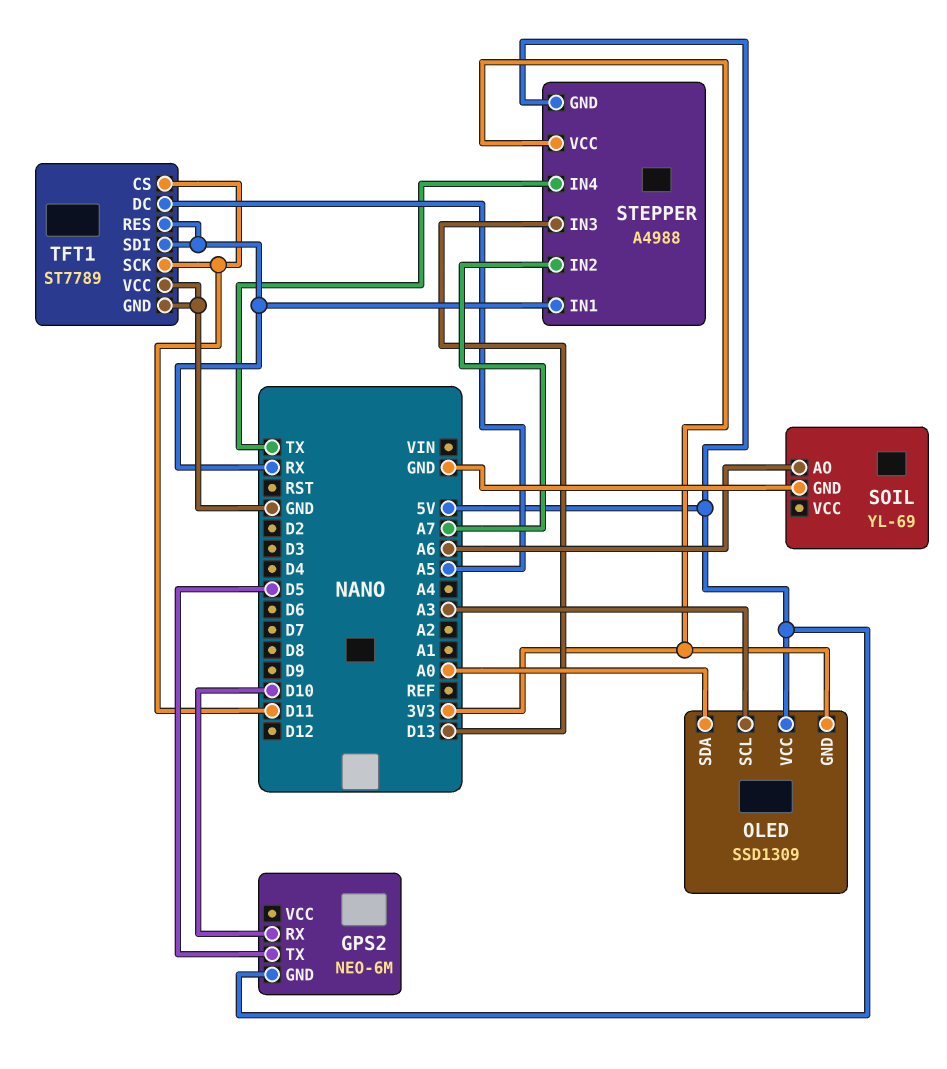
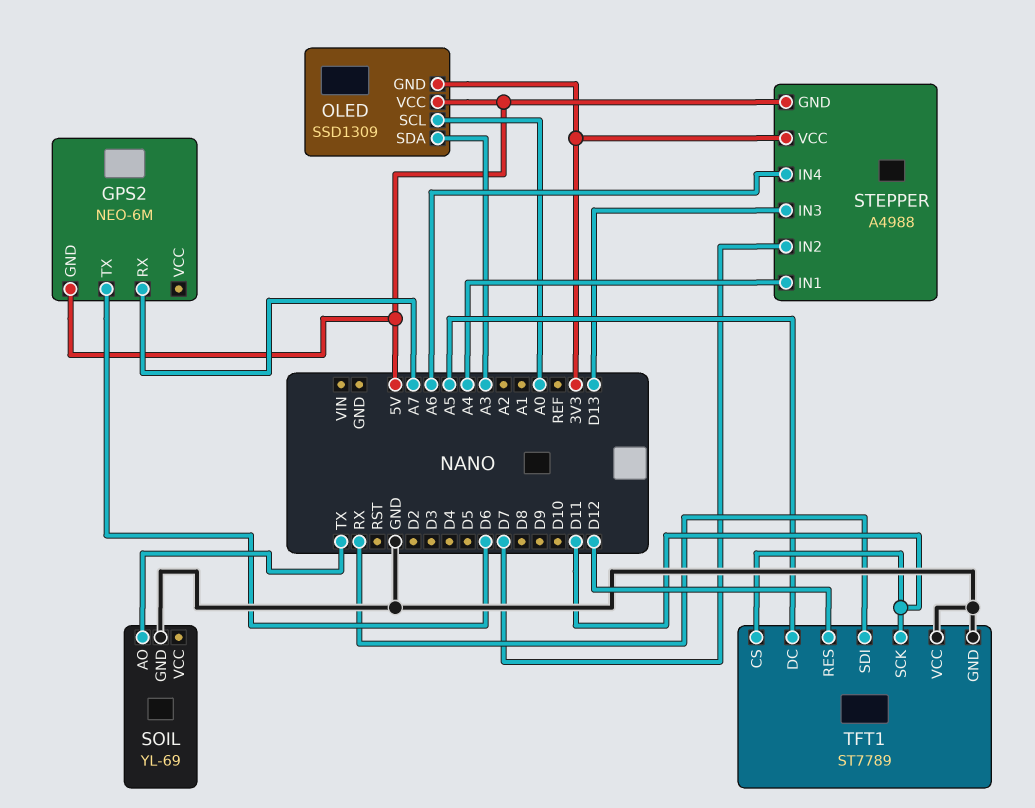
GPS2 pin RX: D10 -> A7
GPS2 pin TX: D5 -> D6
OLED pin SCL: A3 -> A0
OLED pin SDA: A0 -> A3
SOIL pin AO: A6 -> TX
STEPPER pin IN1: RX -> A4
STEPPER pin IN2: A7 -> D7
STEPPER pin IN4: TX -> A6
TFT1 pin RES: RX -> D12

